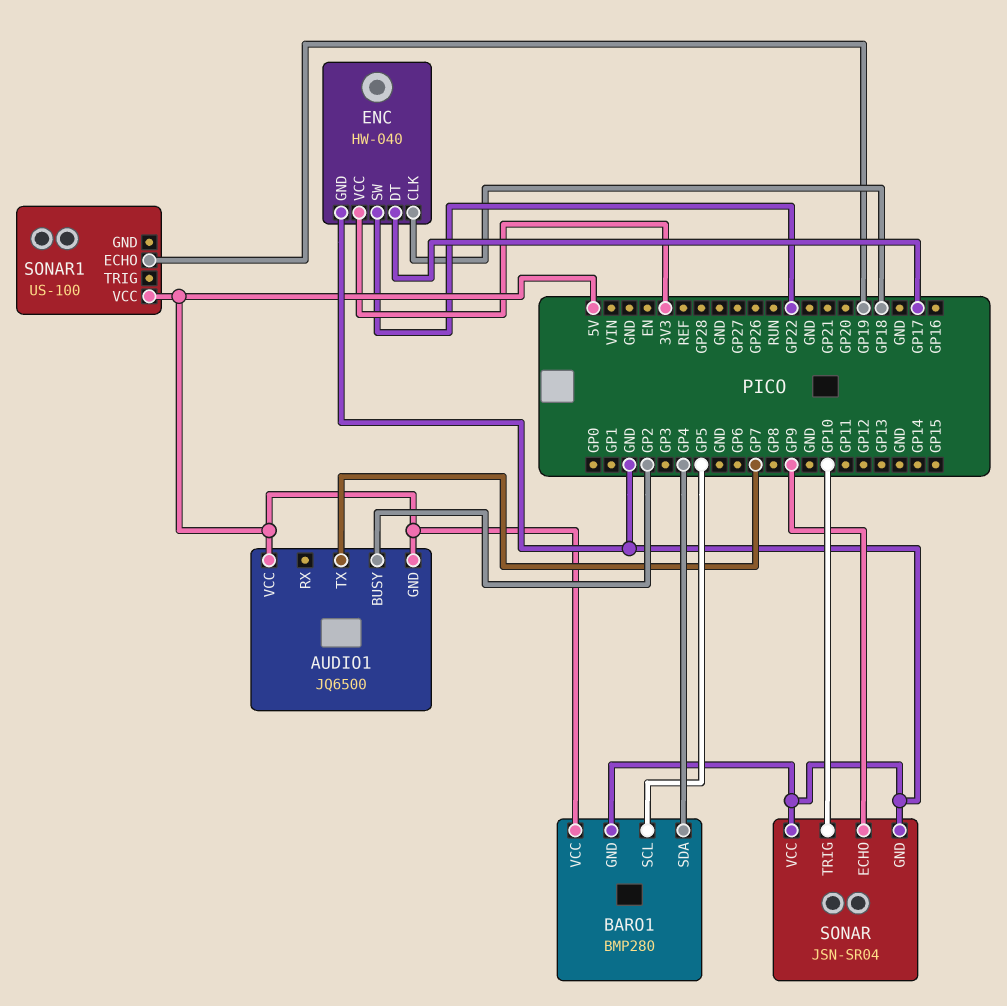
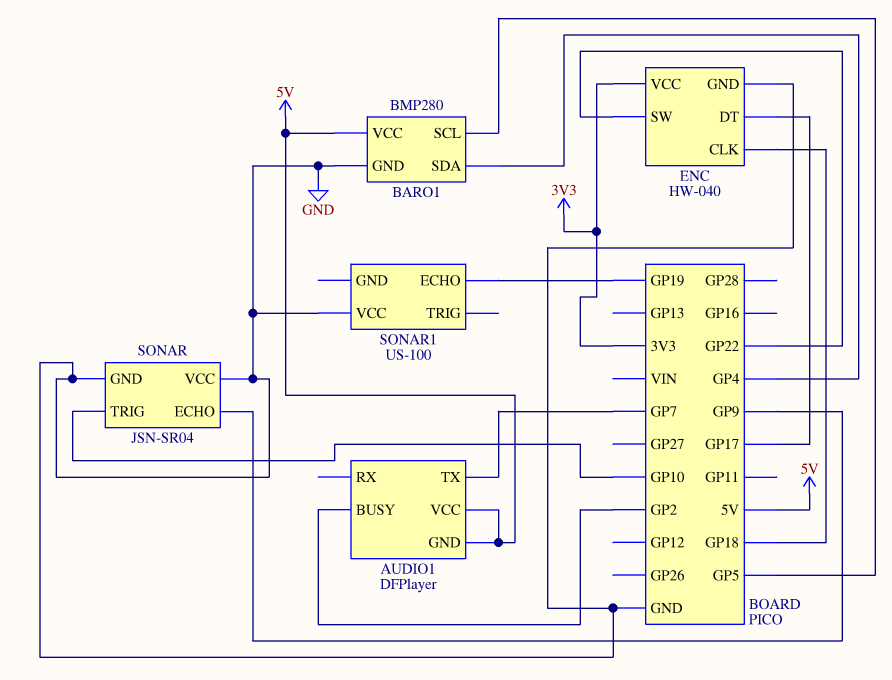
AUDIO1: JQ6500 -> DFPlayer
SONAR1 pin VCC: 5V -> GND

